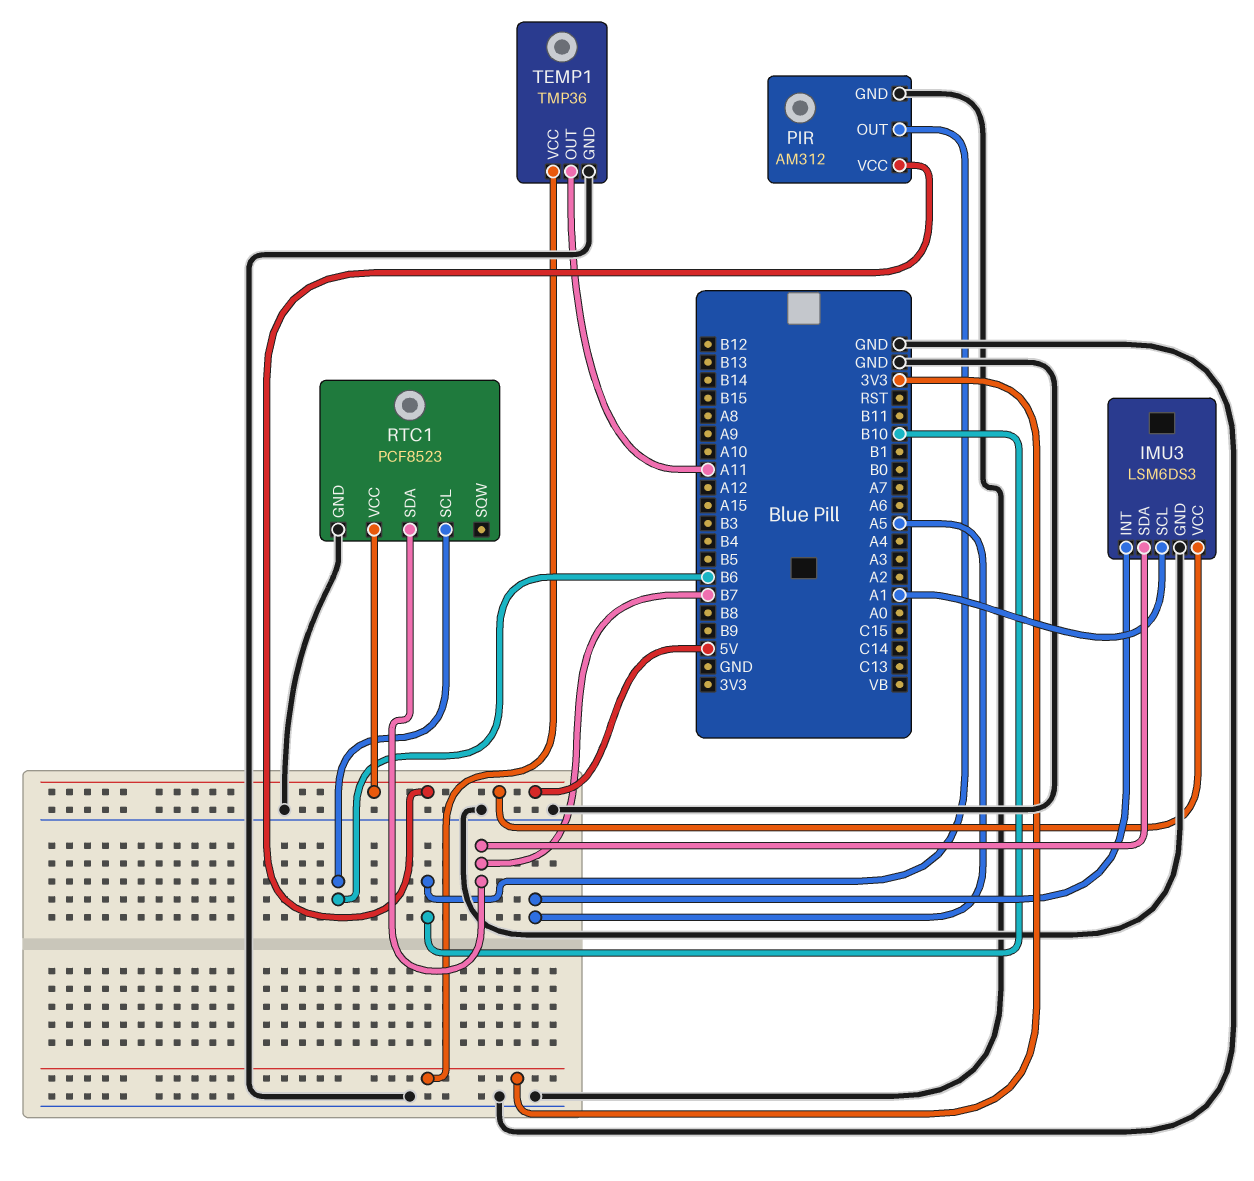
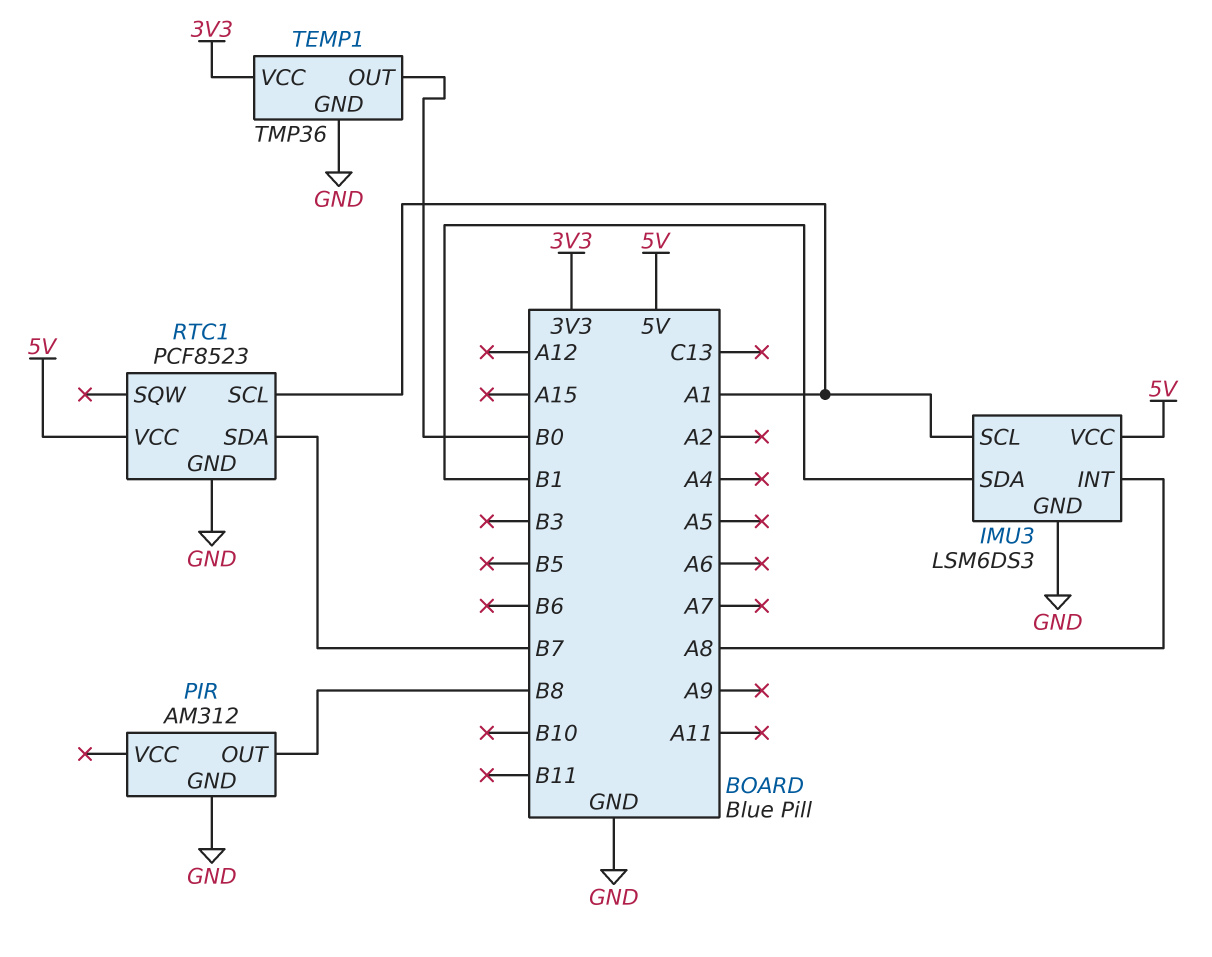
IMU3 pin INT: A5 -> A8
IMU3 pin SDA: B7 -> B1
PIR pin OUT: B10 -> B8
PIR pin VCC: 5V -> none
RTC1 pin SCL: B6 -> A1
TEMP1 pin OUT: A11 -> B0

